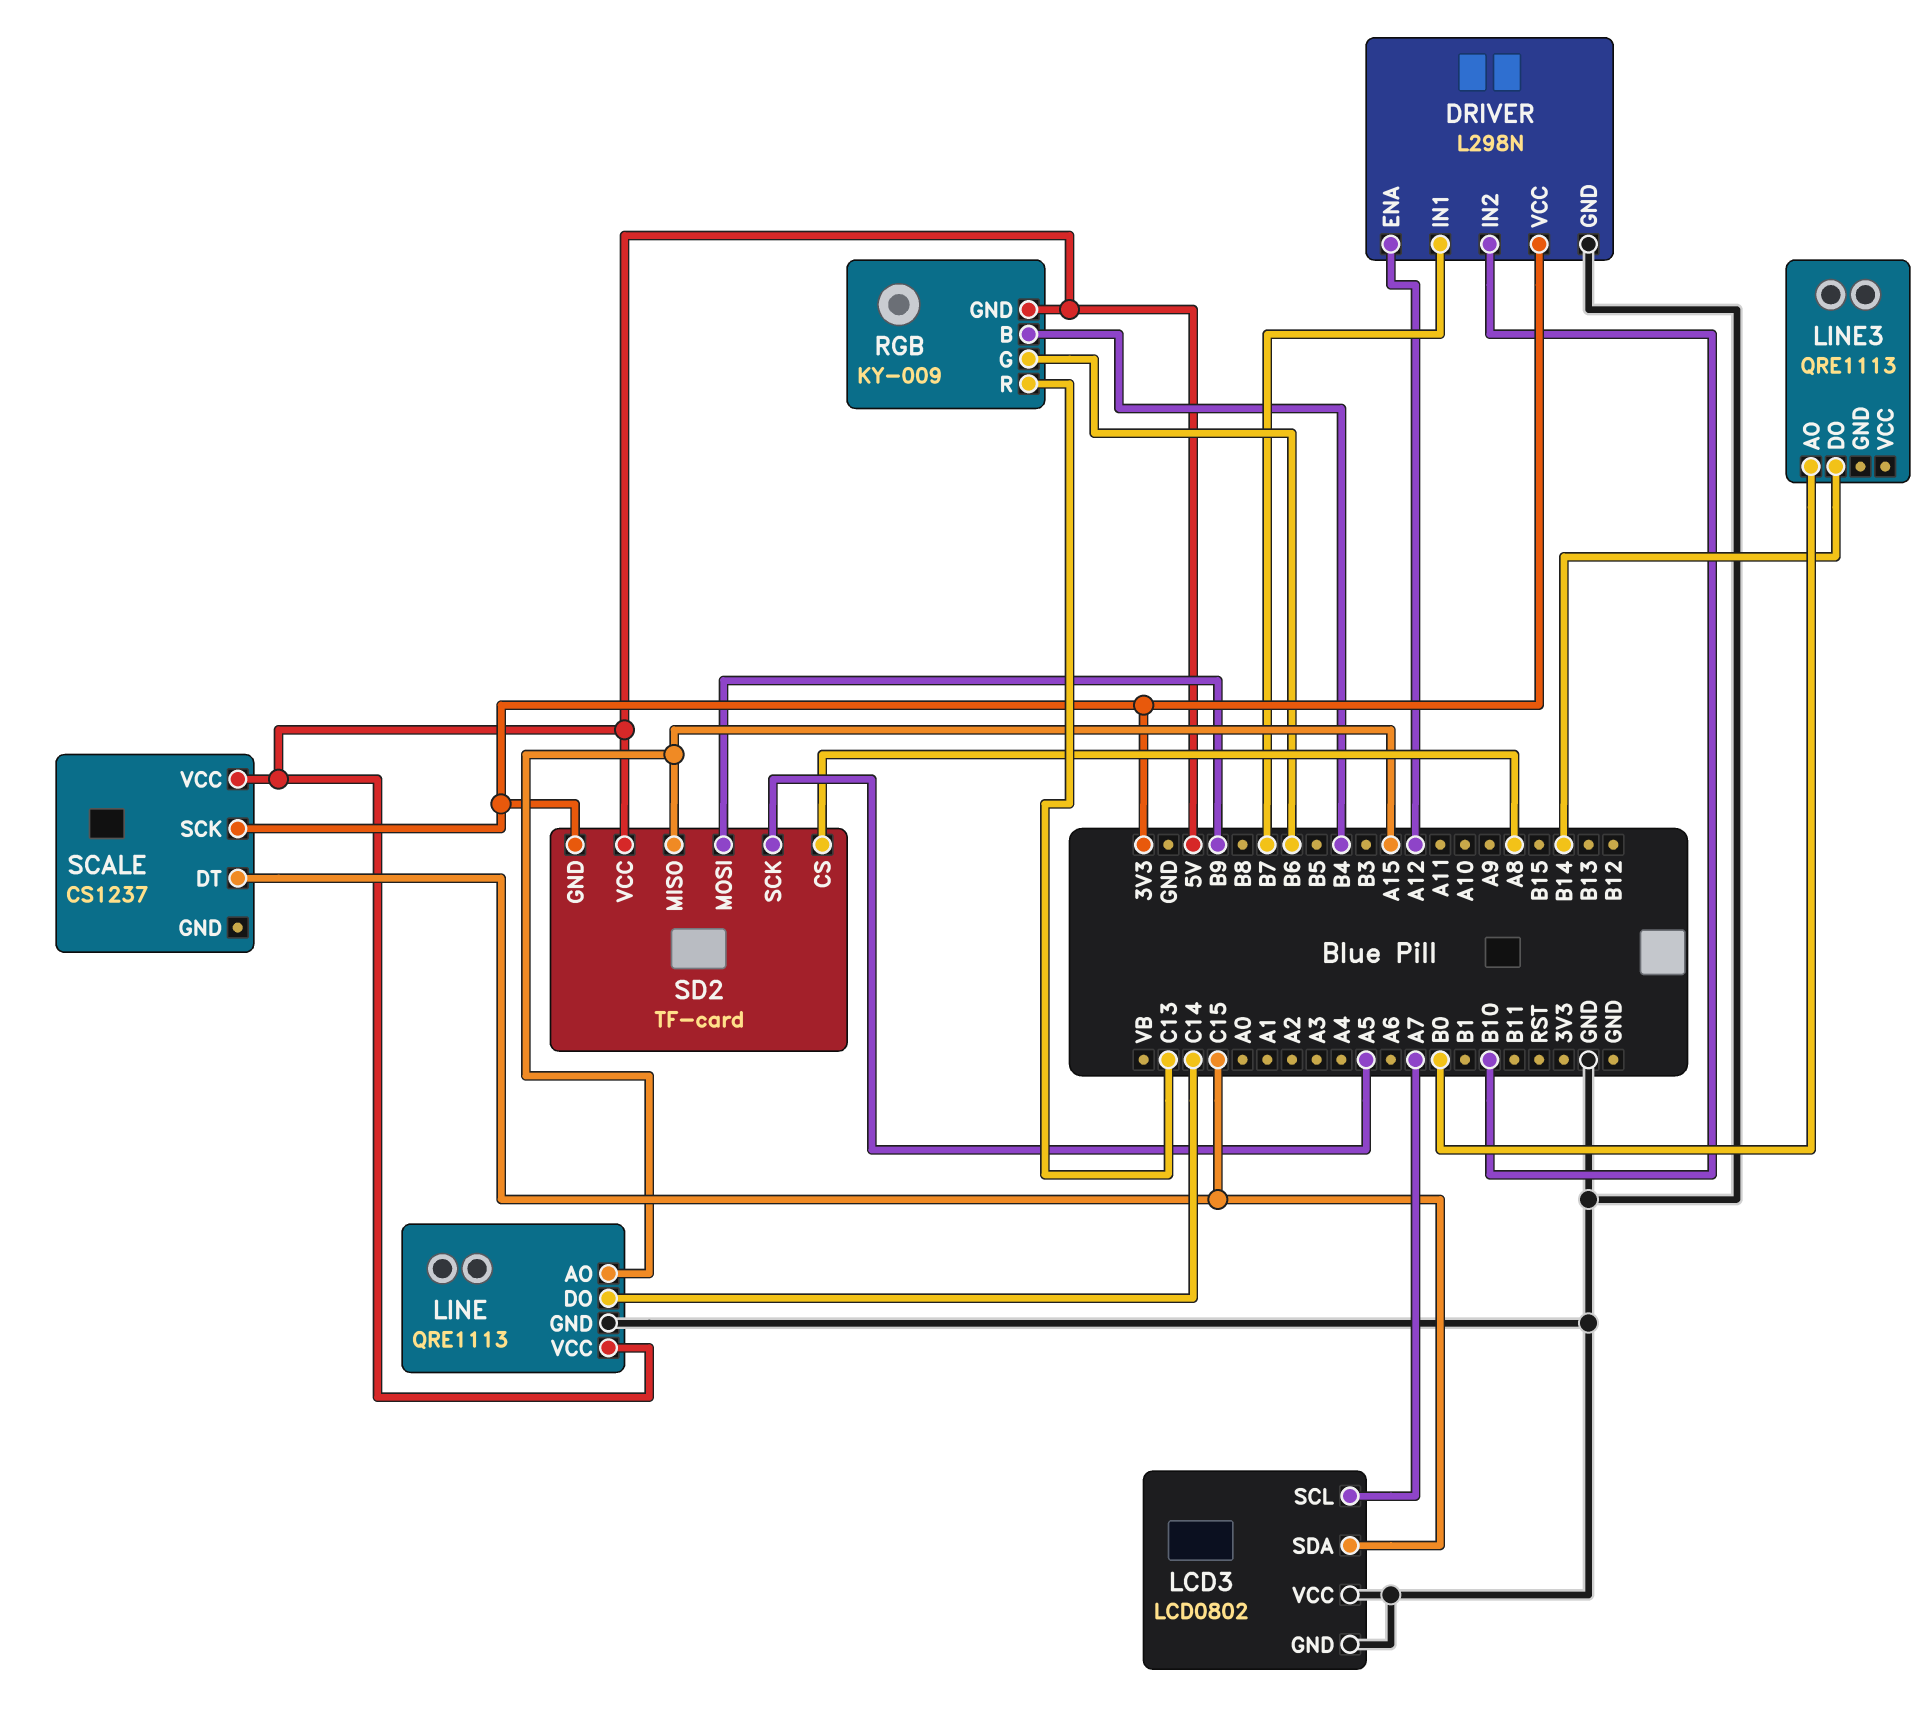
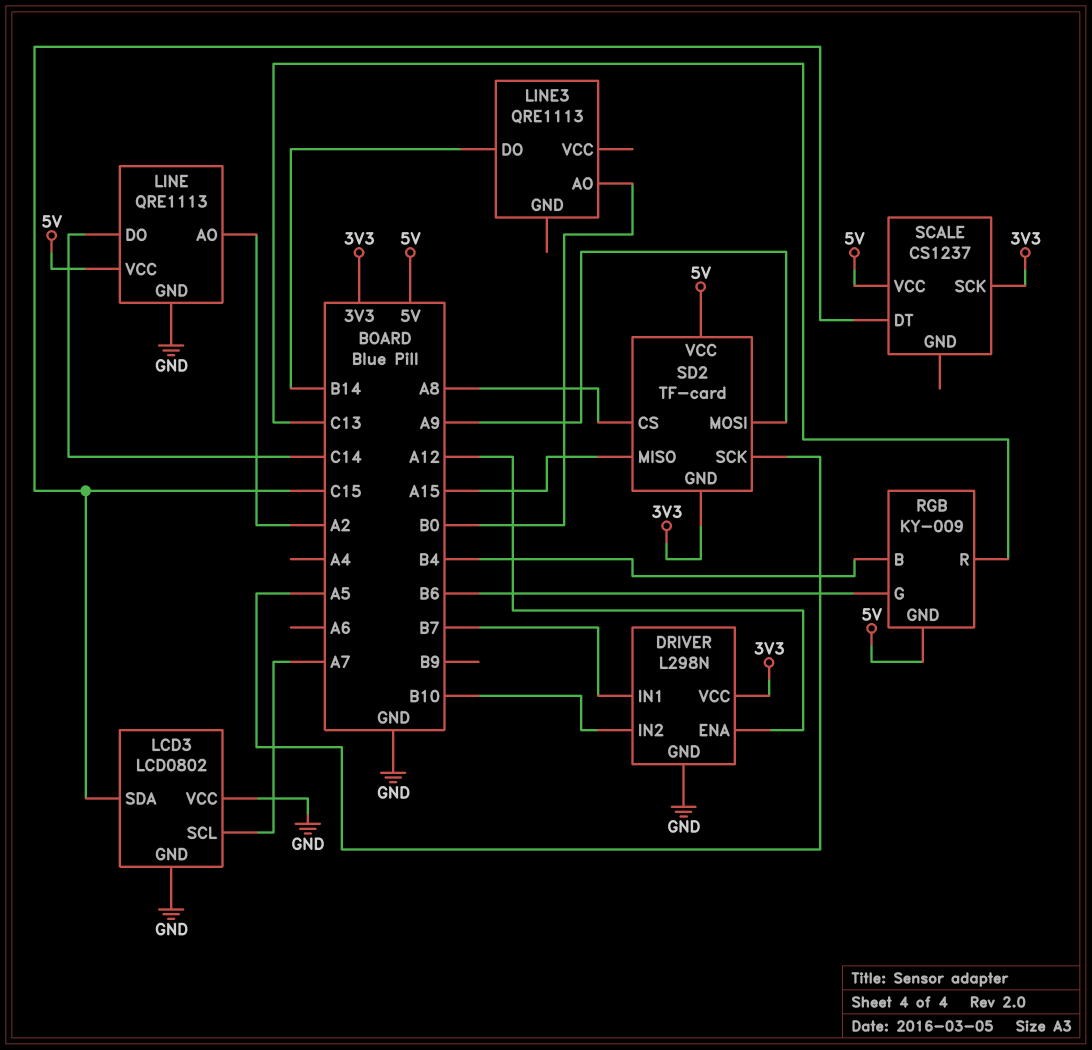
LINE pin AO: A15 -> A2
SD2 pin MOSI: B9 -> A9

